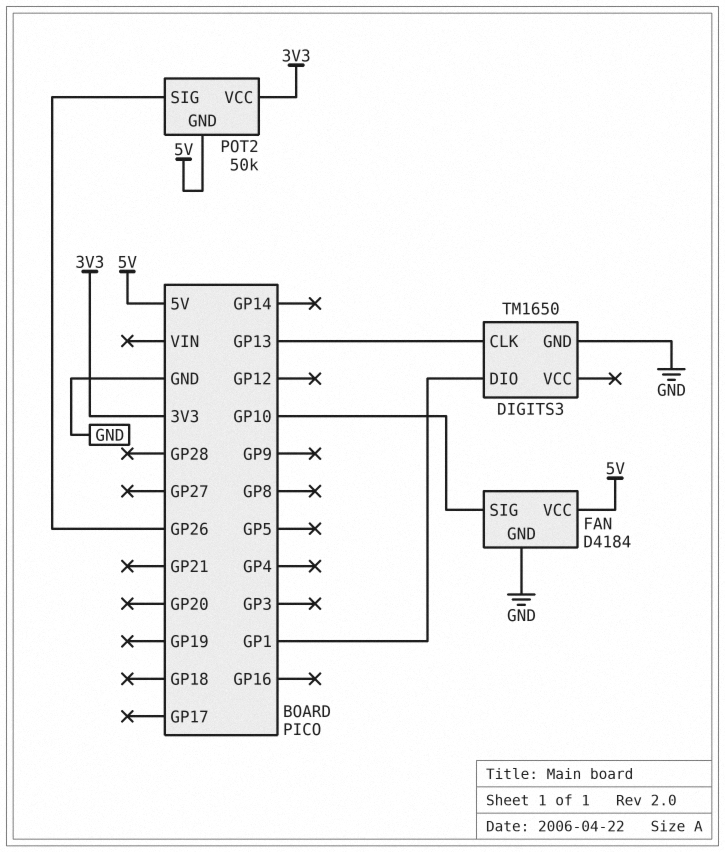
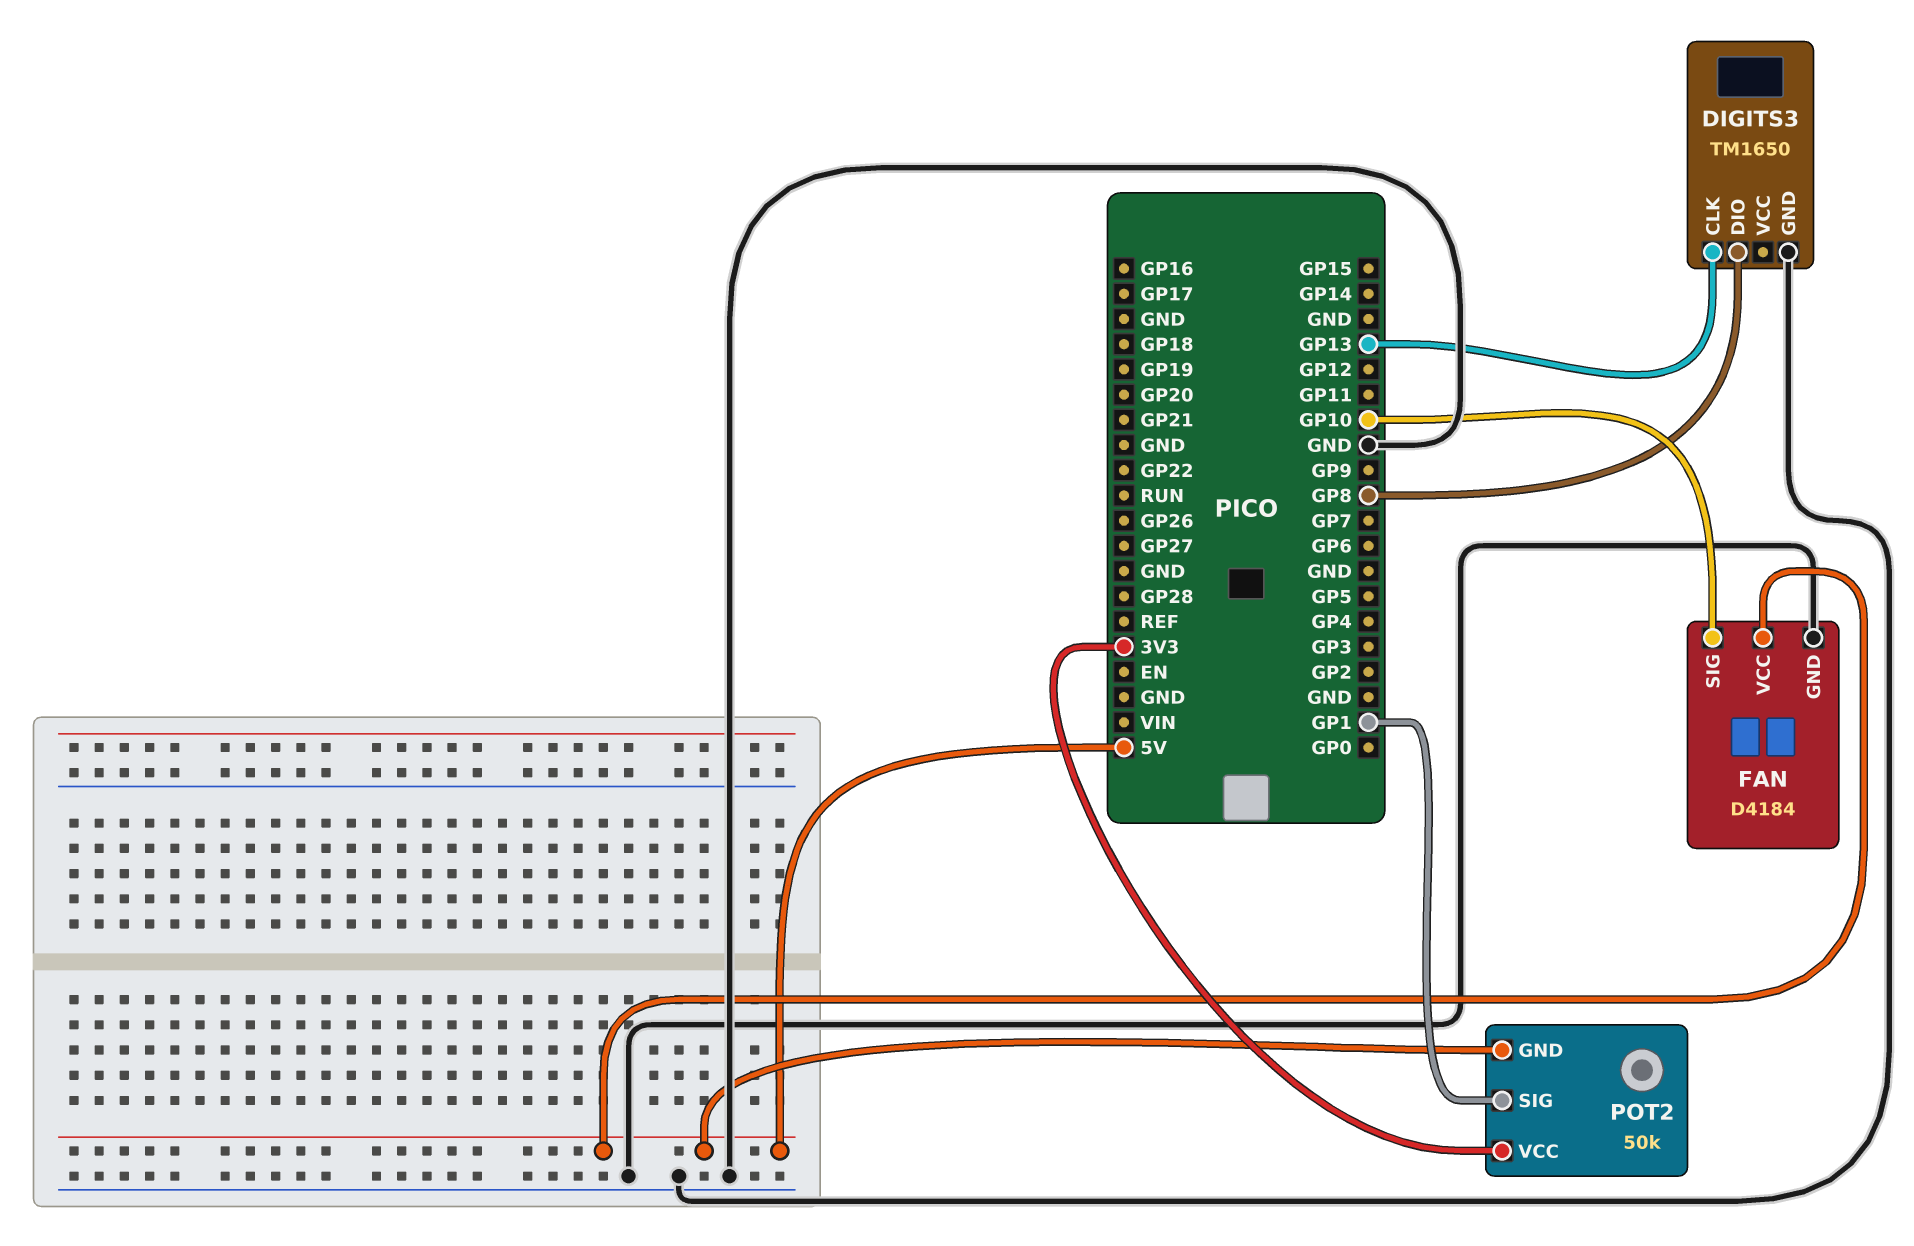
DIGITS3 pin DIO: GP1 -> GP8
POT2 pin SIG: GP26 -> GP1

